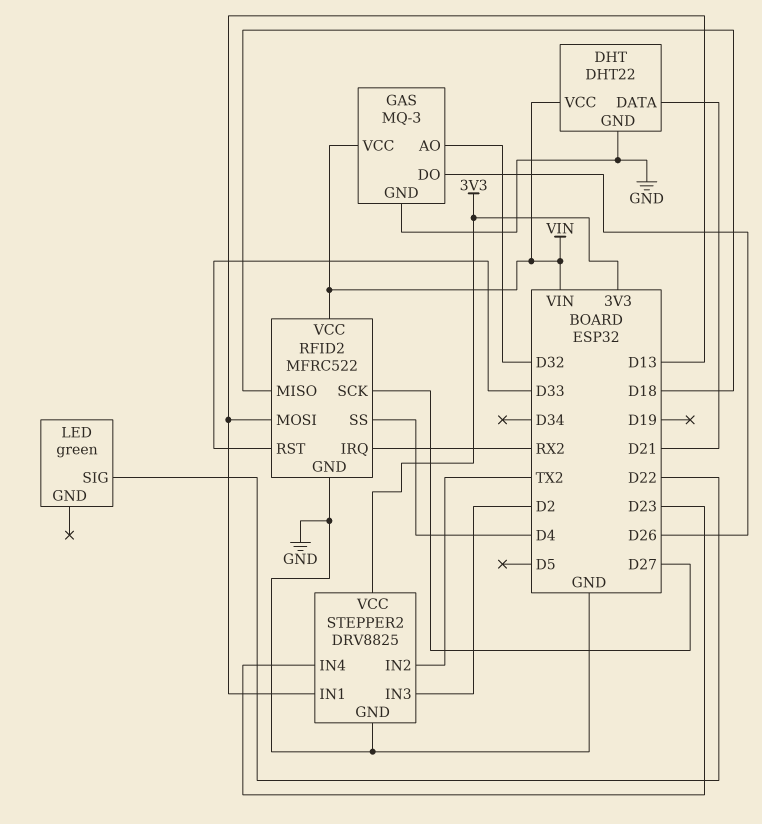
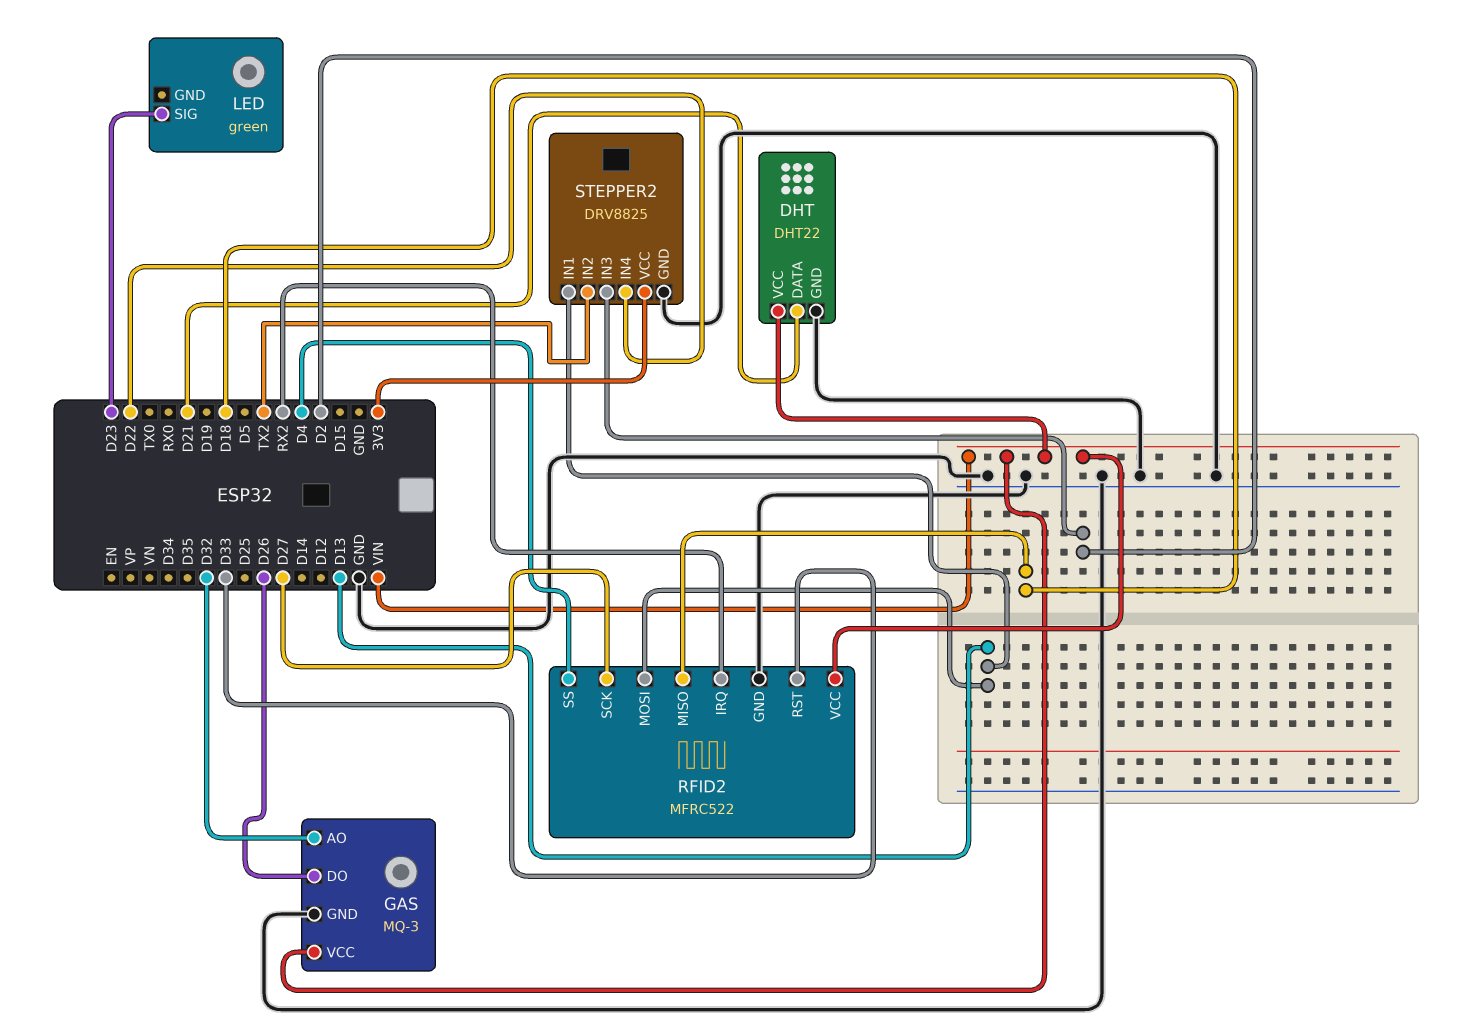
LED pin SIG: D22 -> D23
STEPPER2 pin IN4: D23 -> D22

